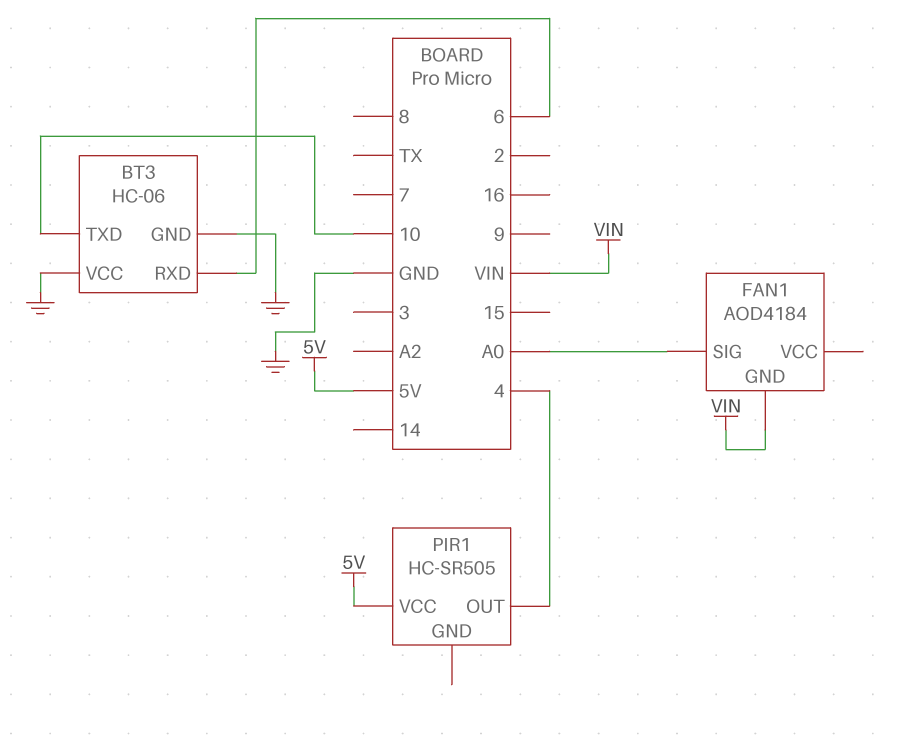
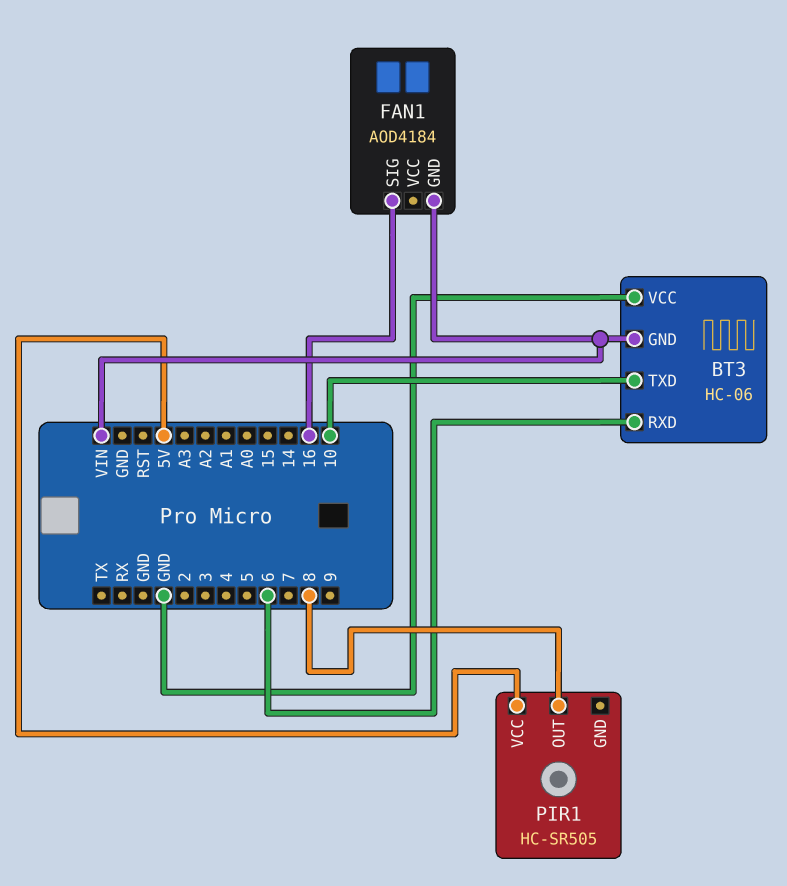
BT3 pin GND: GND -> VIN
FAN1 pin SIG: A0 -> 16
PIR1 pin OUT: 4 -> 8

